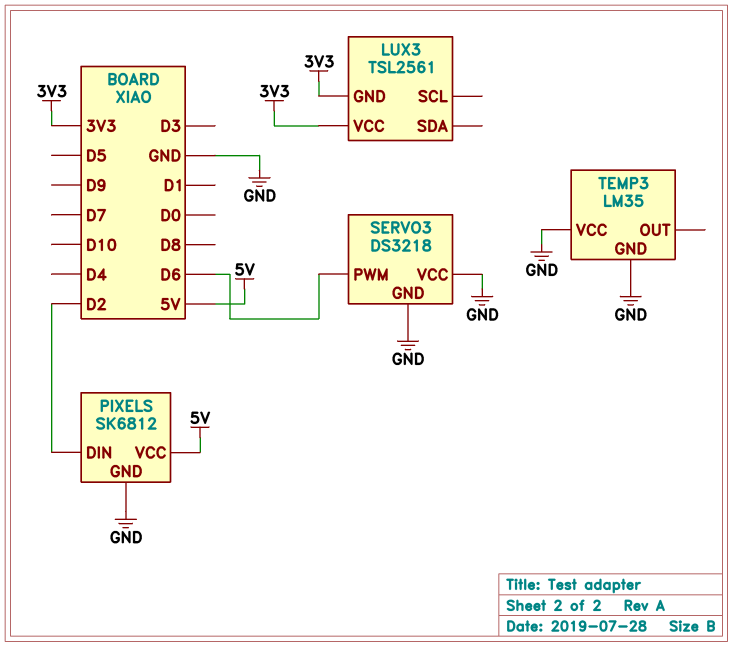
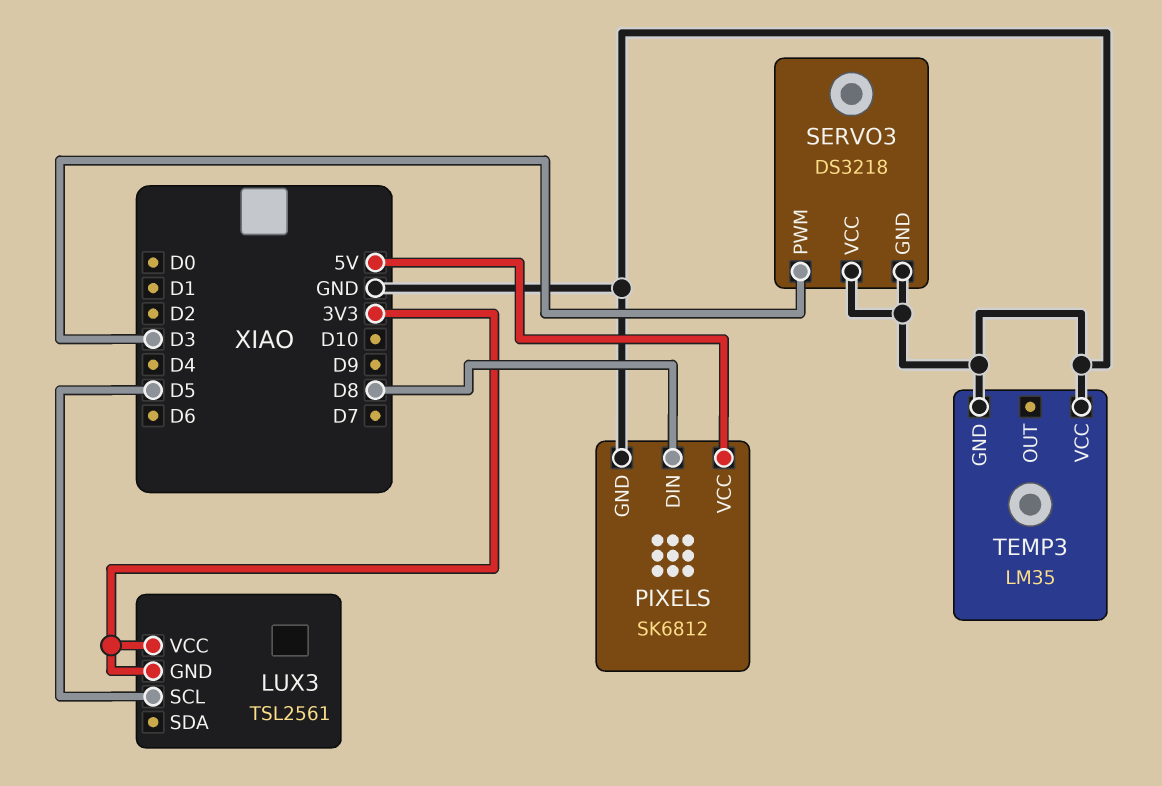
LUX3 pin SCL: none -> D5
PIXELS pin DIN: D2 -> D8
SERVO3 pin PWM: D6 -> D3

